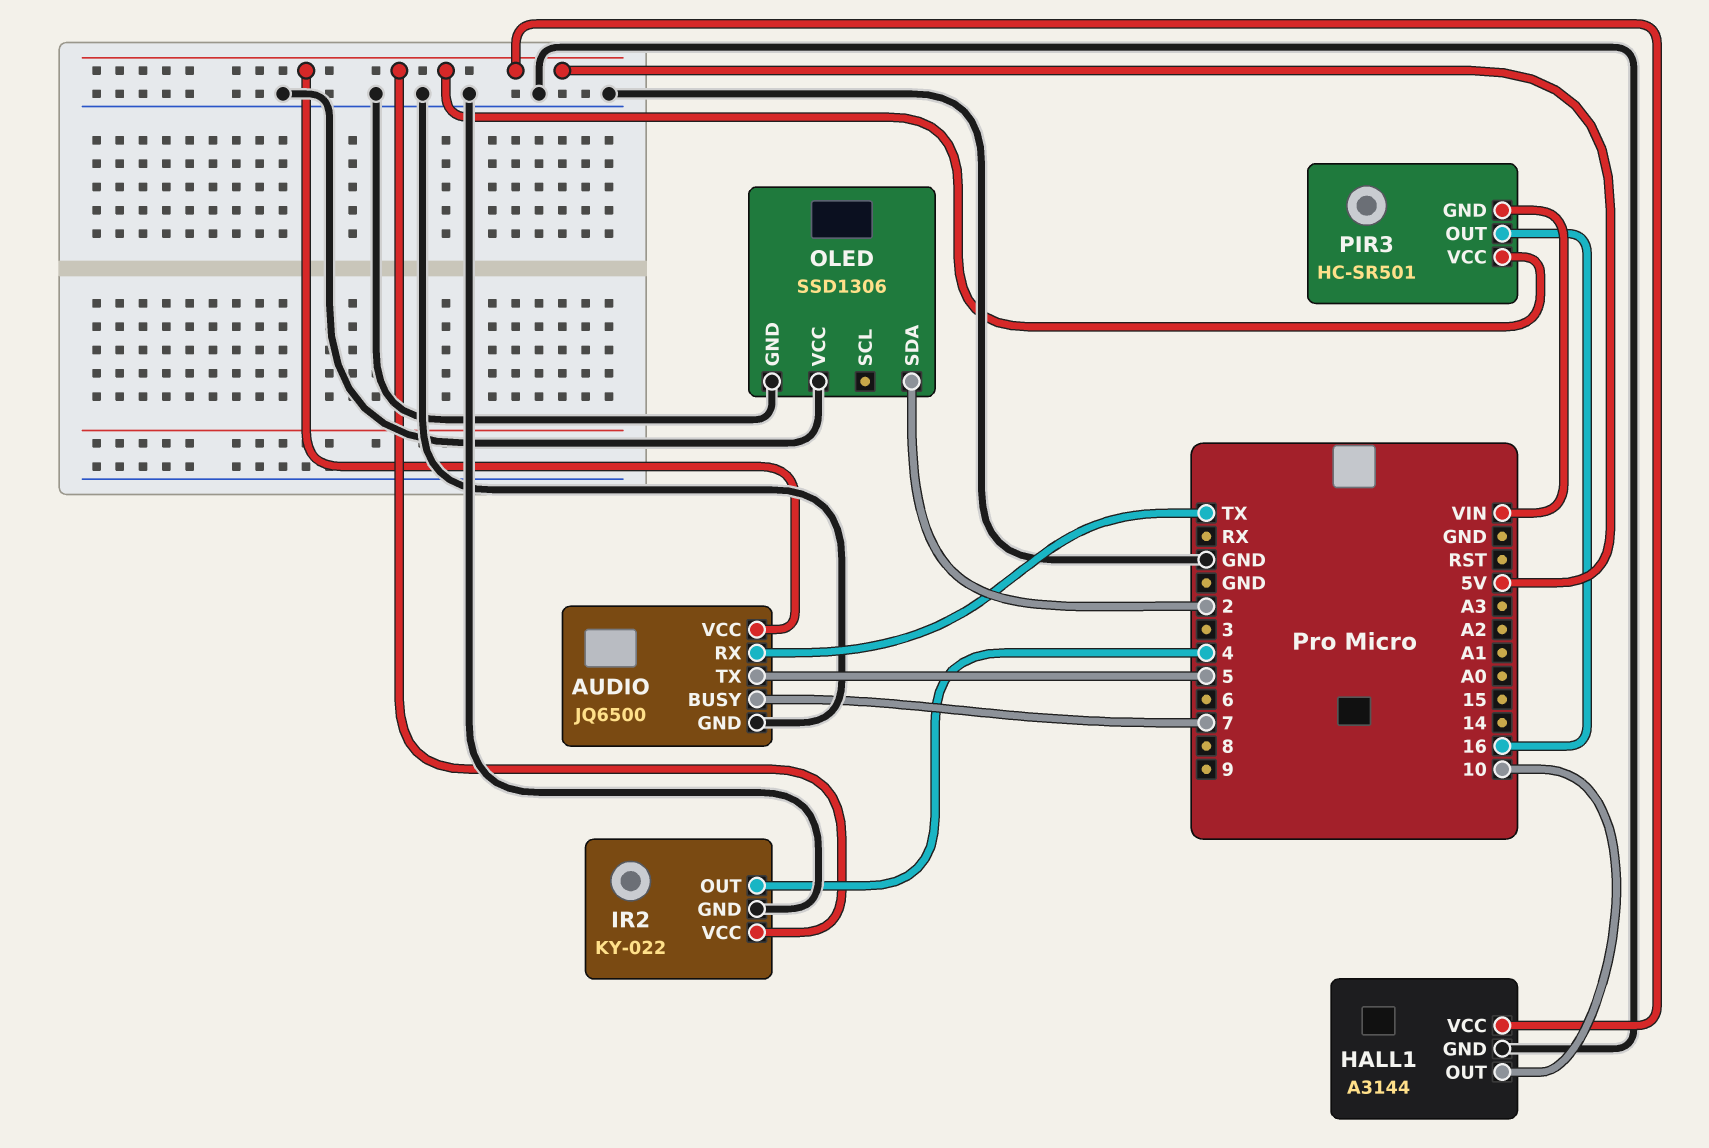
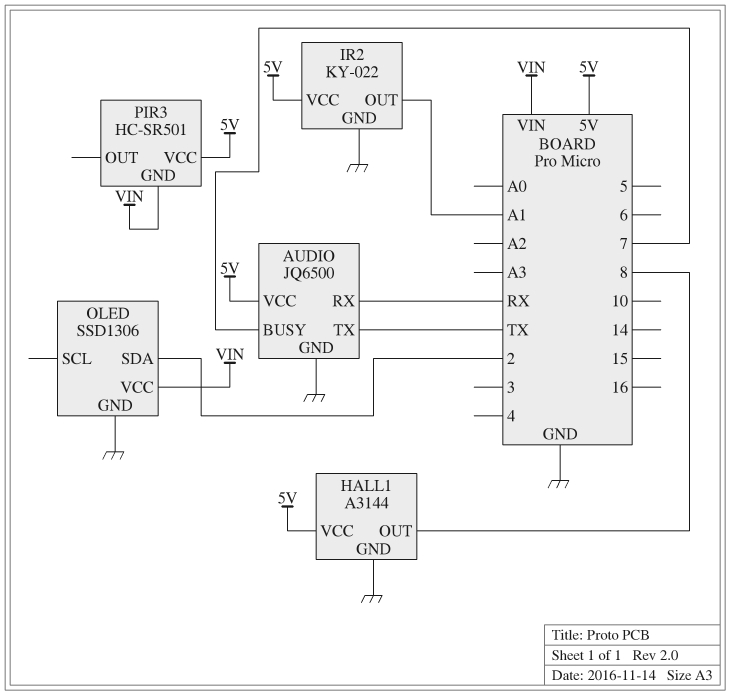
AUDIO pin RX: TX -> RX
AUDIO pin TX: 5 -> TX
HALL1 pin OUT: 10 -> 8
IR2 pin OUT: 4 -> A1
OLED pin VCC: GND -> VIN
PIR3 pin OUT: 16 -> none

